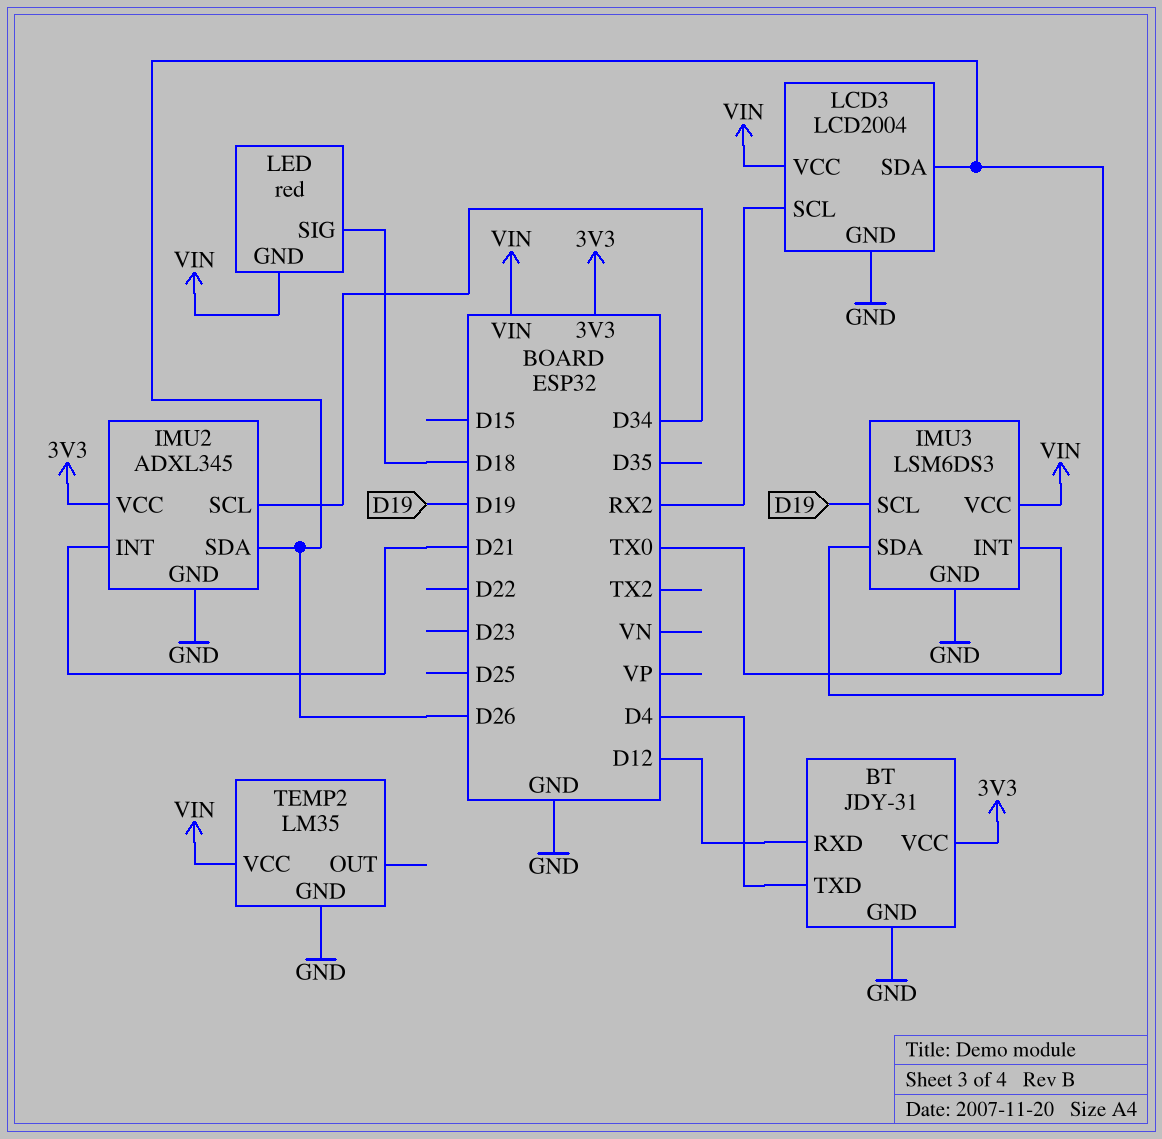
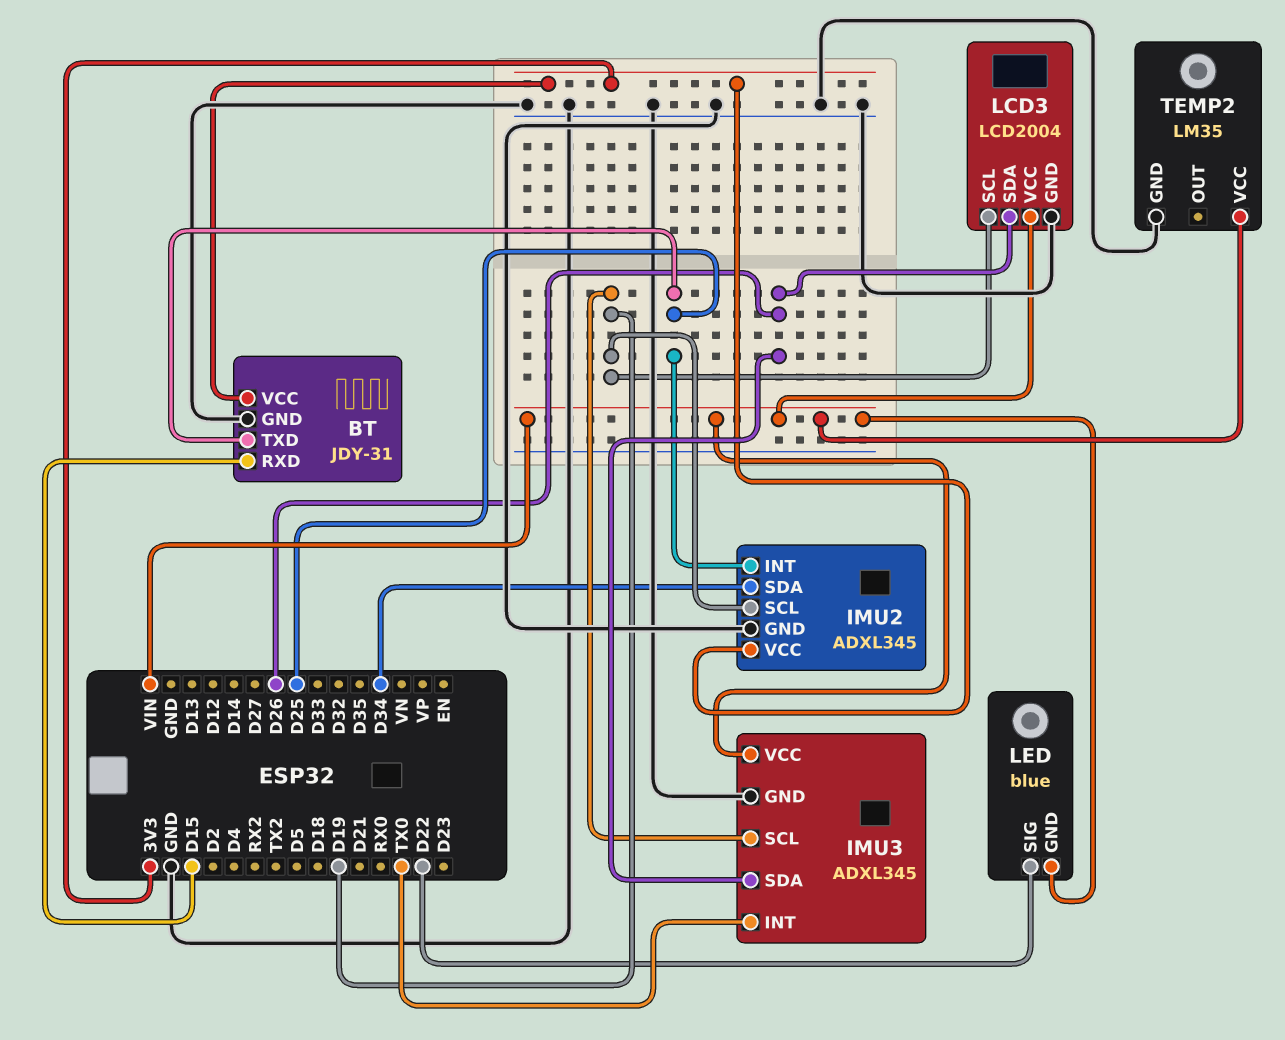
BT pin RXD: D12 -> D15
BT pin TXD: D4 -> D25
IMU2 pin INT: D21 -> D25
IMU2 pin SCL: D34 -> D19
IMU2 pin SDA: D26 -> D34
IMU3: LSM6DS3 -> ADXL345
LCD3 pin SCL: RX2 -> D19
LED: red -> blue
LED pin SIG: D18 -> D22

